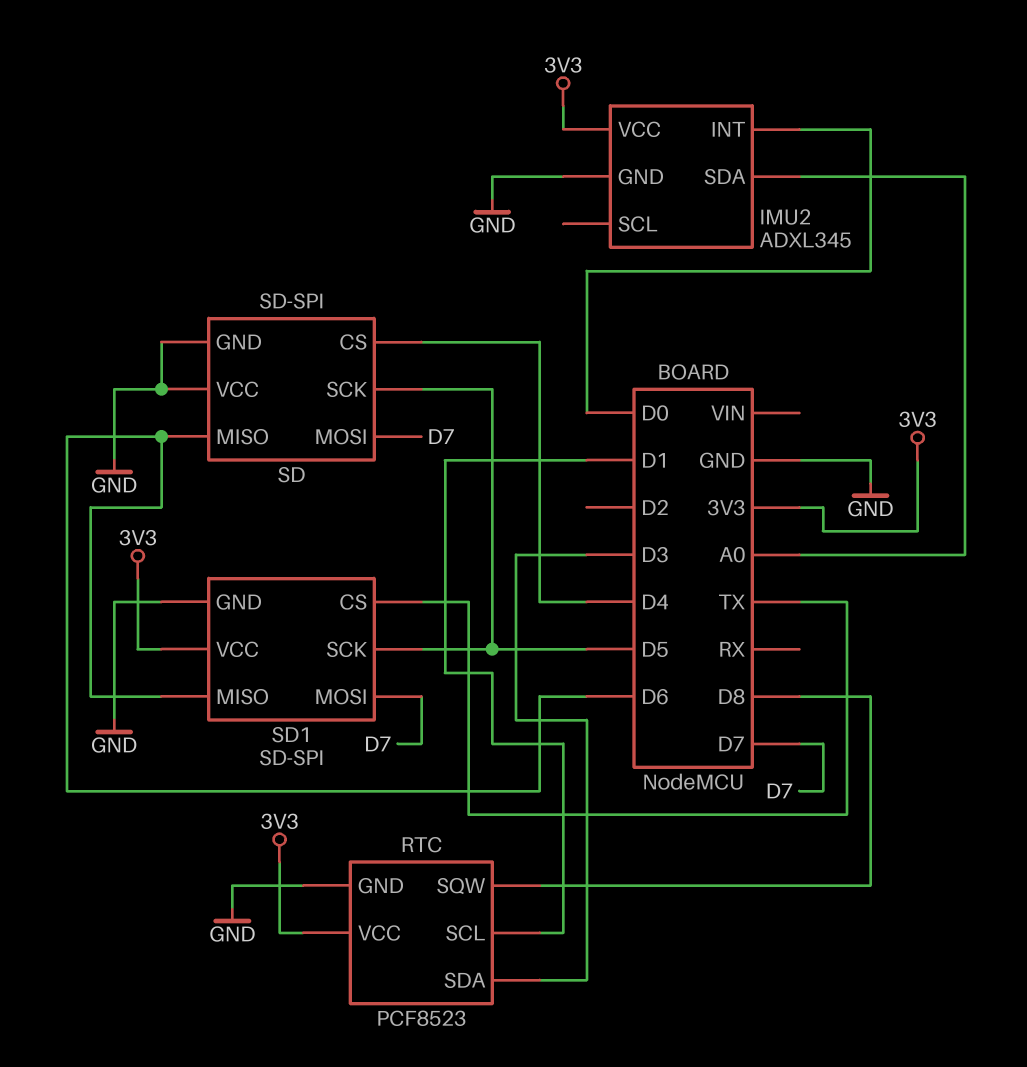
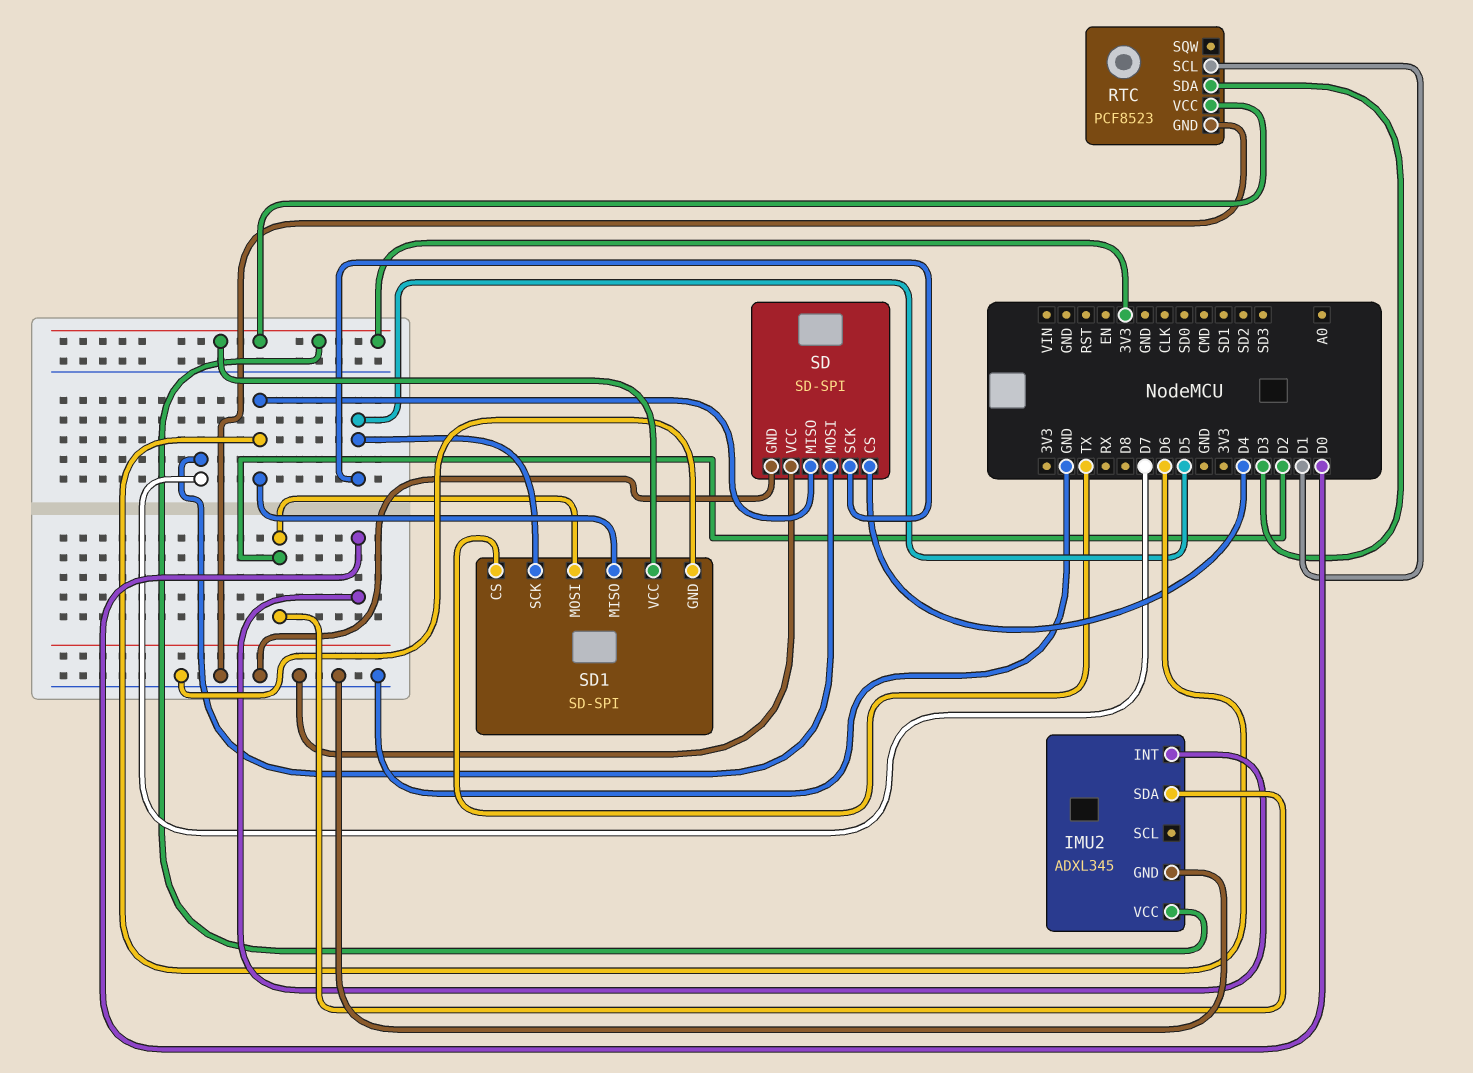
IMU2 pin SDA: A0 -> D2
RTC pin SQW: D8 -> none
SD1 pin MOSI: D7 -> D2

